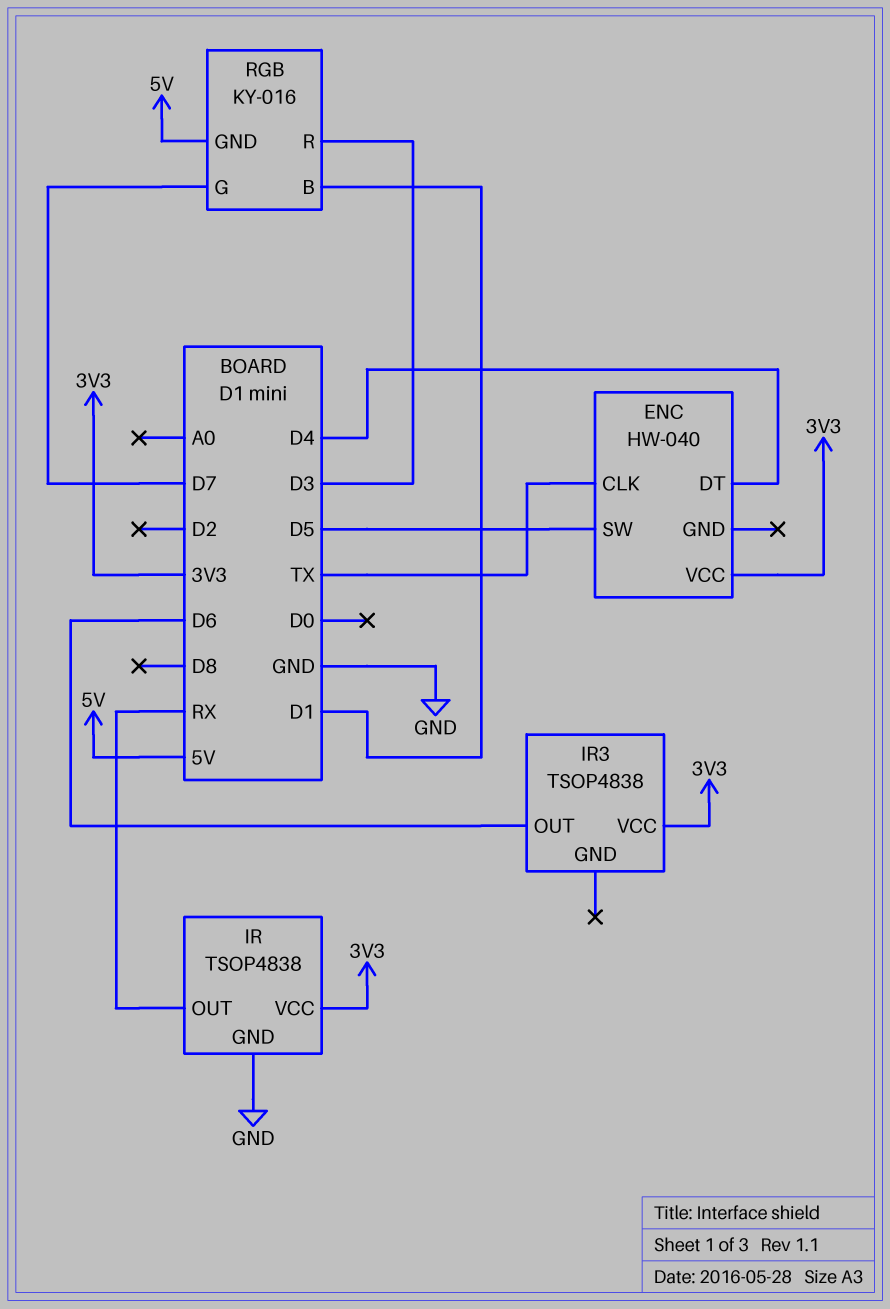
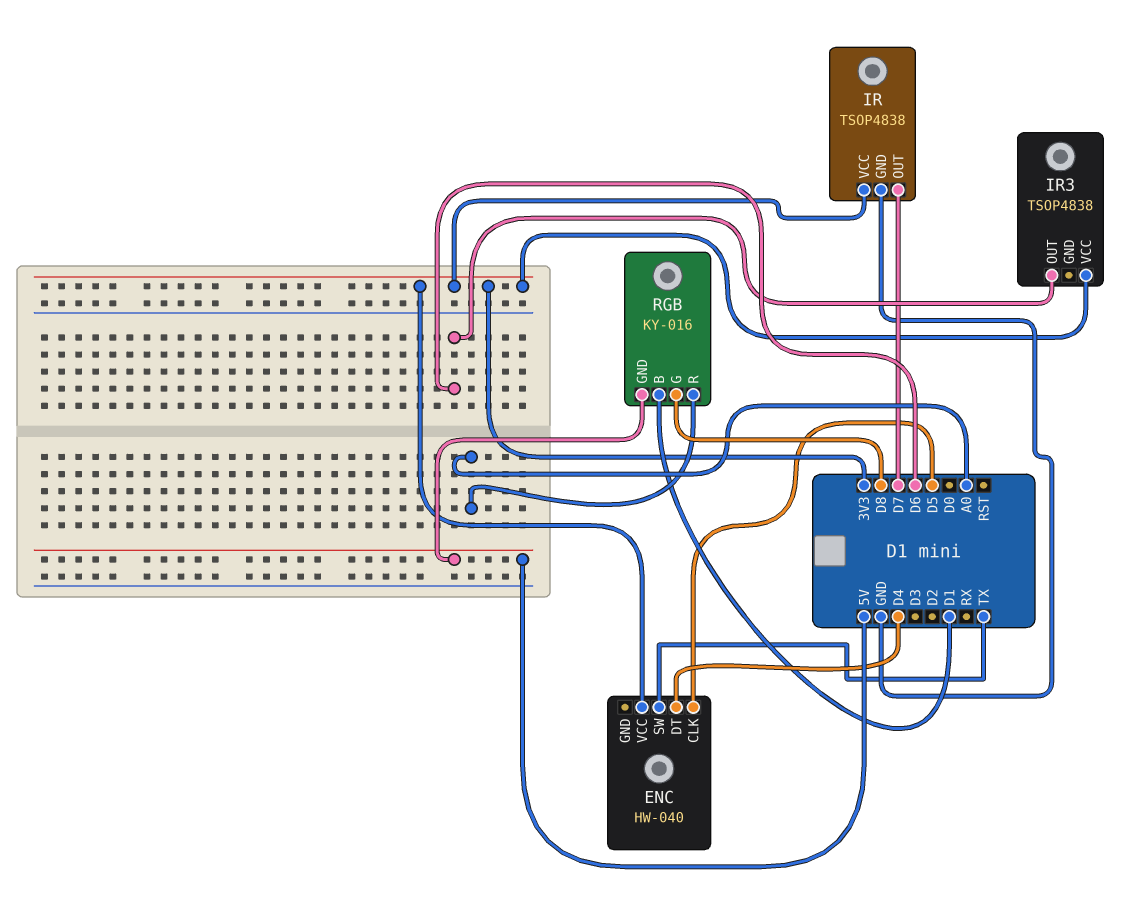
ENC pin CLK: TX -> D5
ENC pin SW: D5 -> TX
IR pin OUT: RX -> D7
RGB pin G: D7 -> D8
RGB pin R: D3 -> A0

